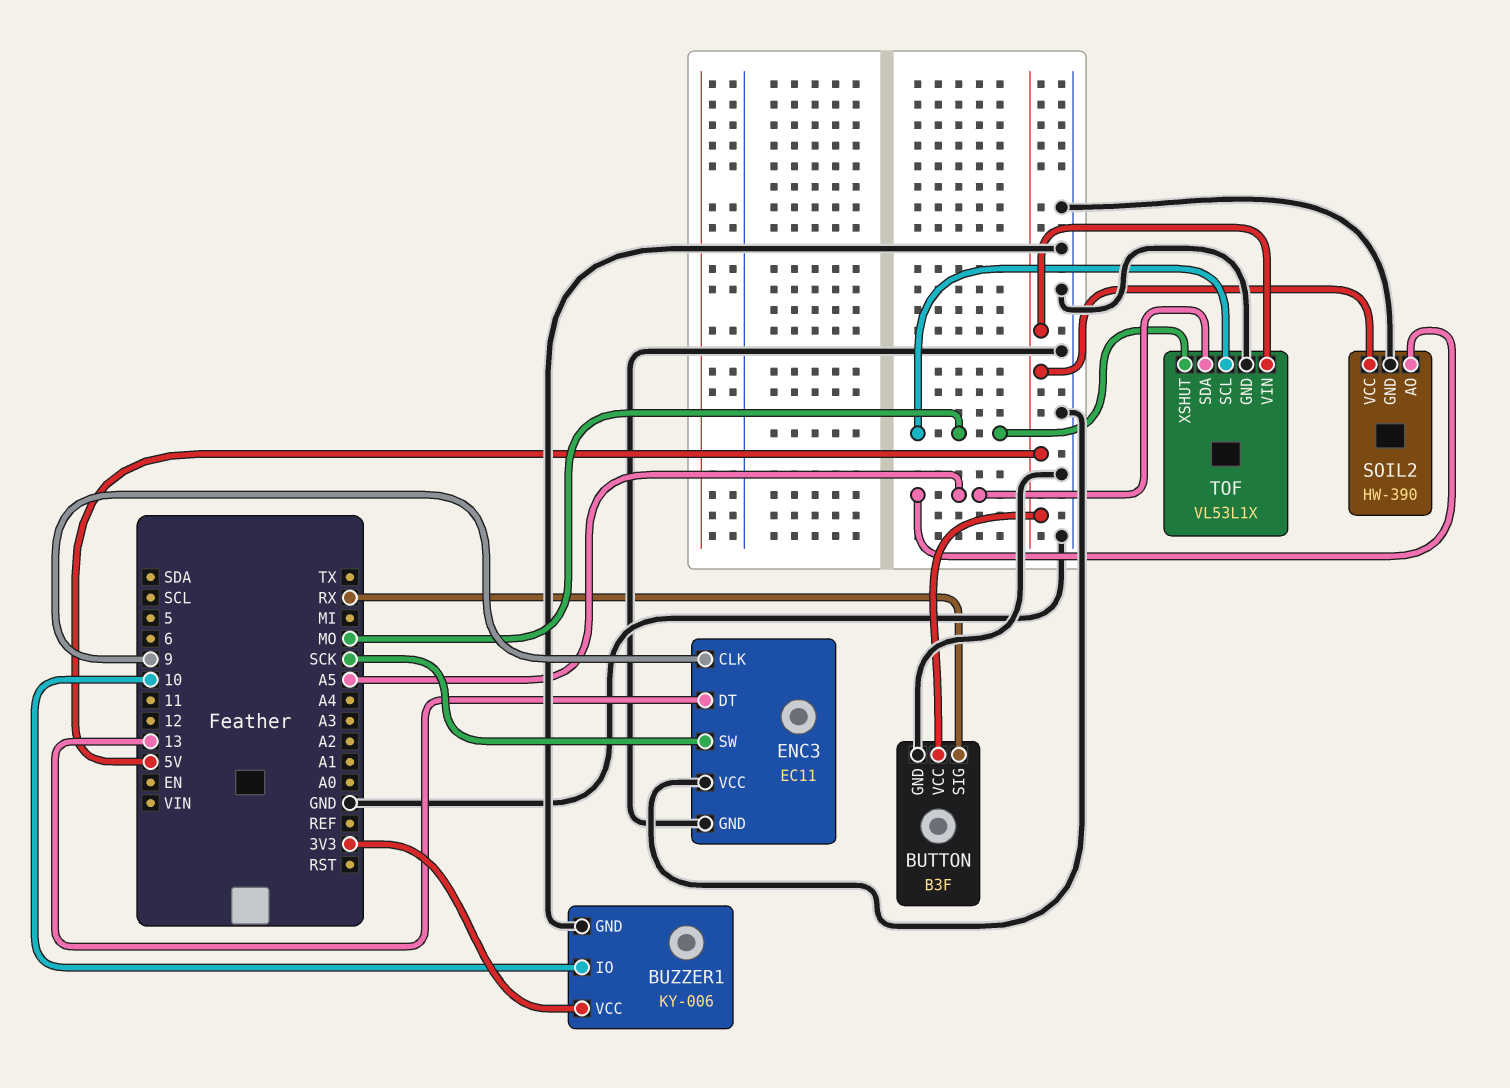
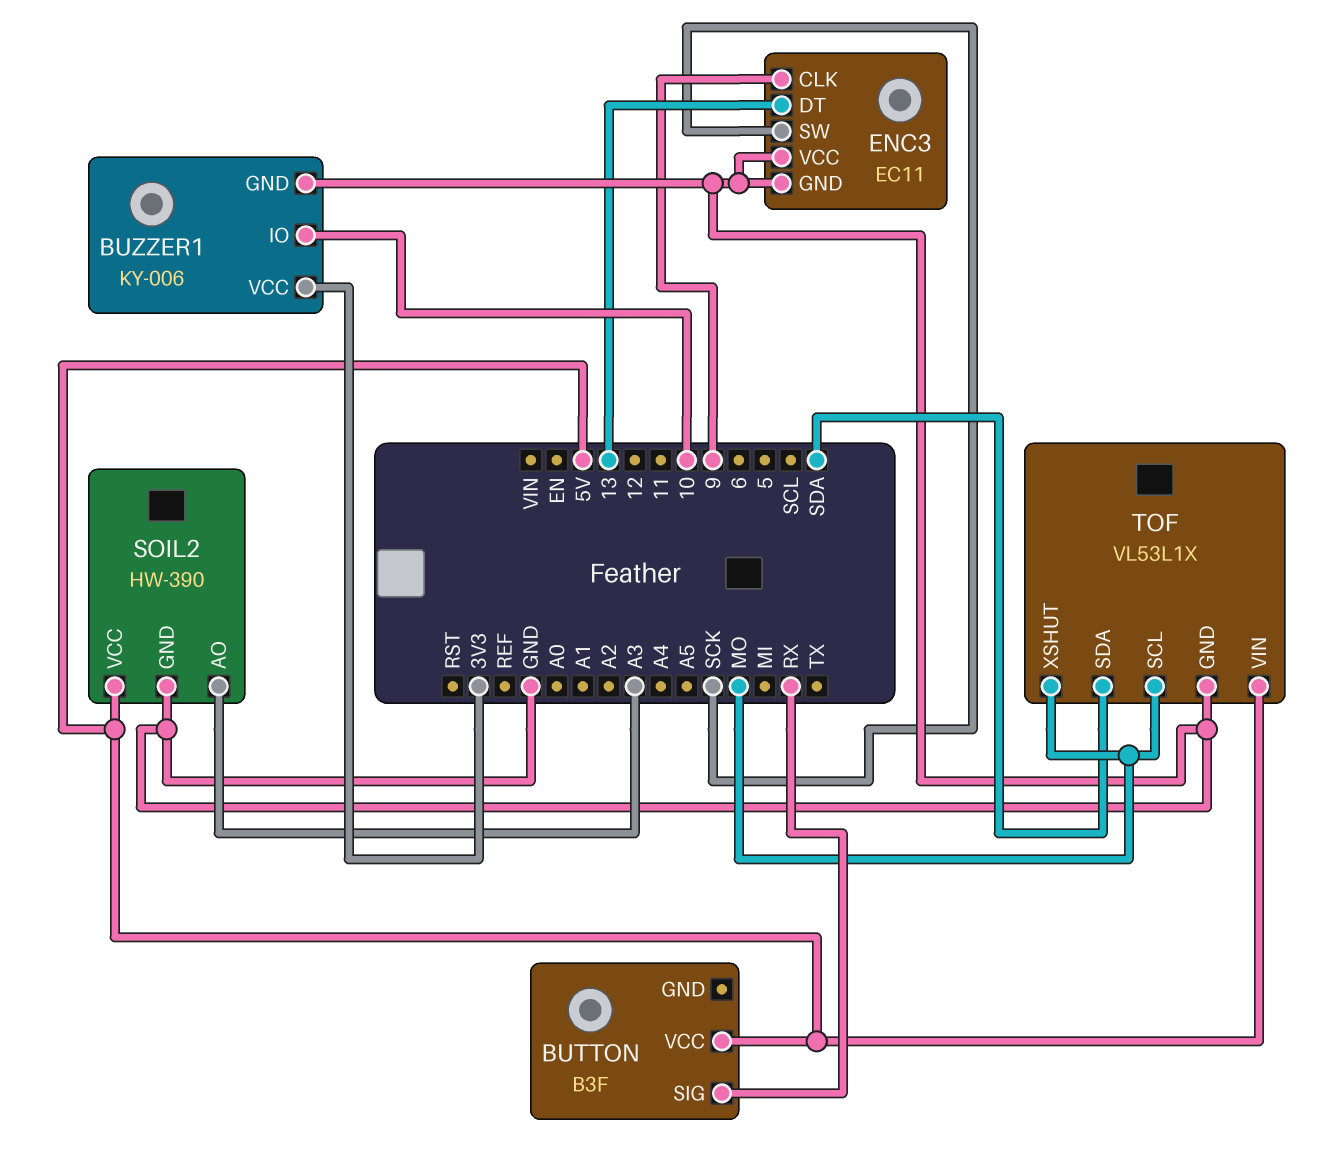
BUTTON pin GND: GND -> none
SOIL2 pin AO: A5 -> A3
TOF pin SDA: A5 -> SDA

